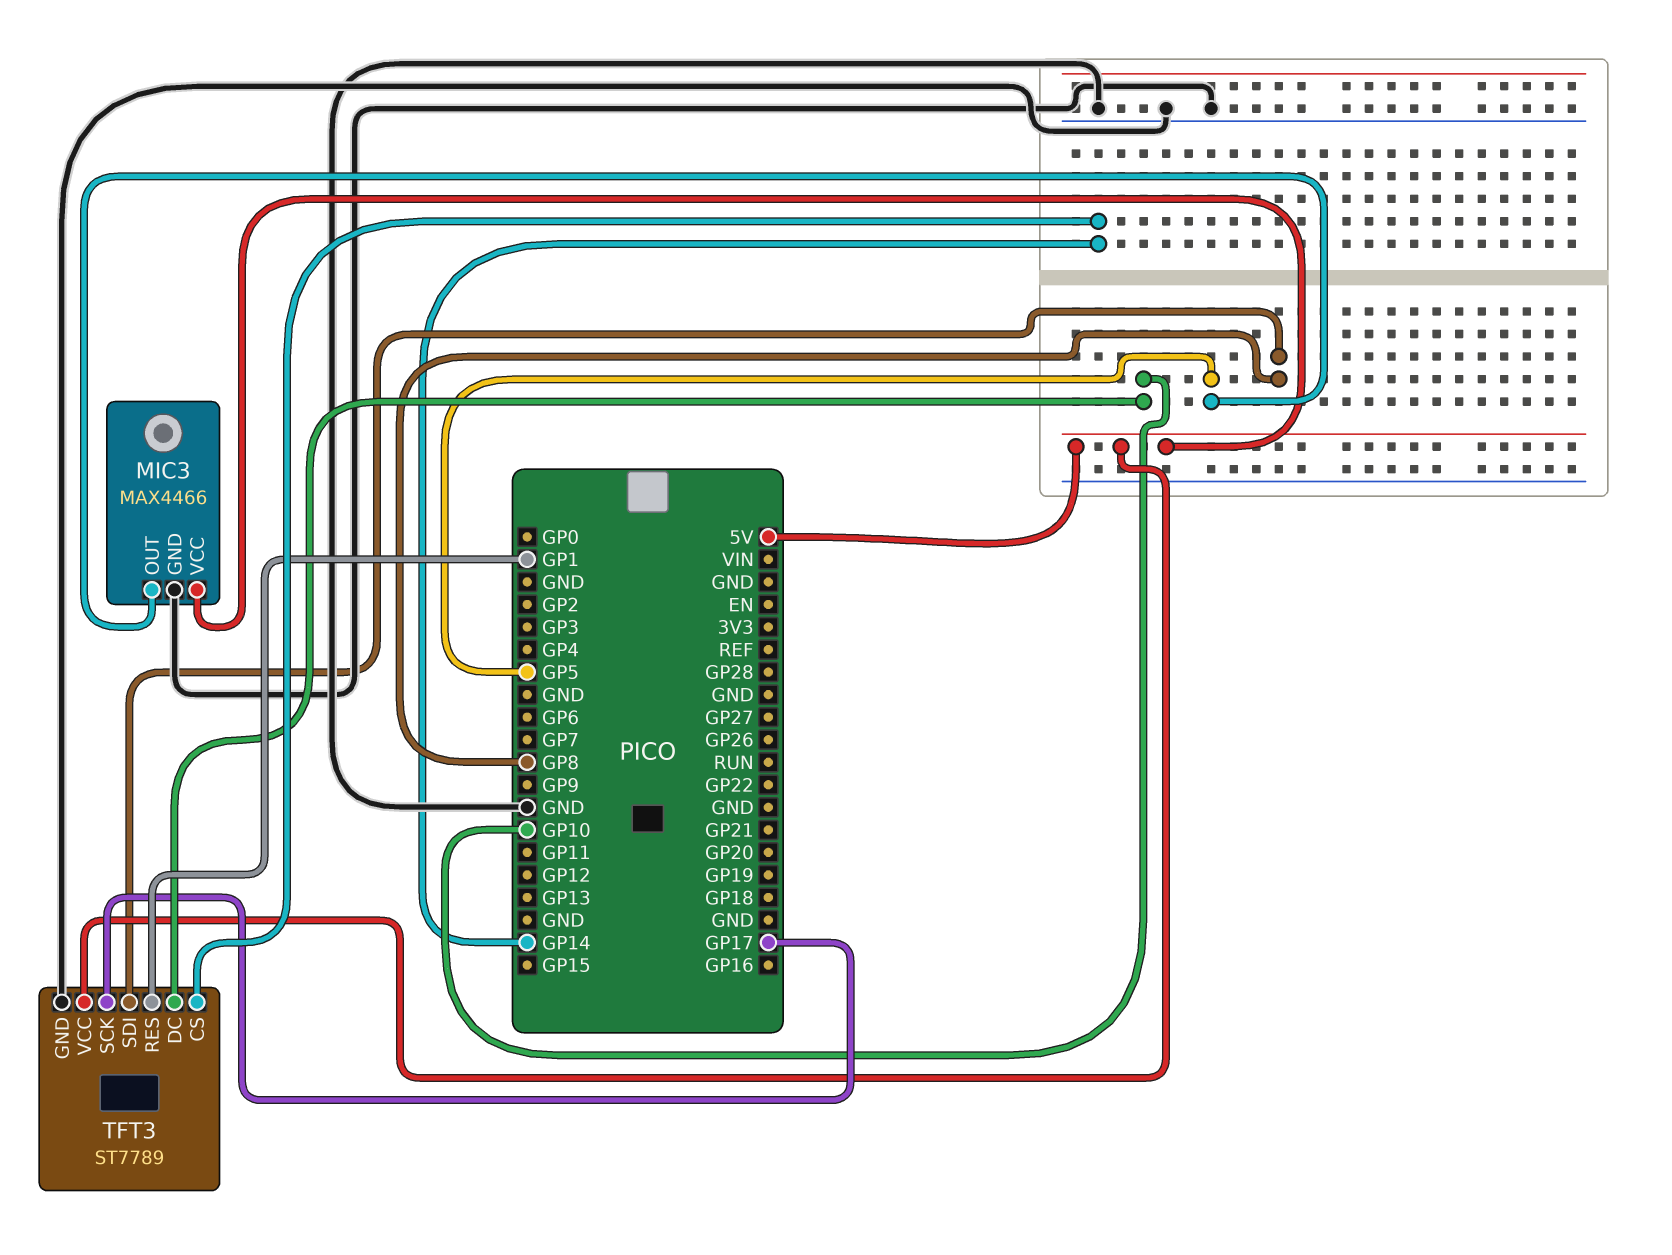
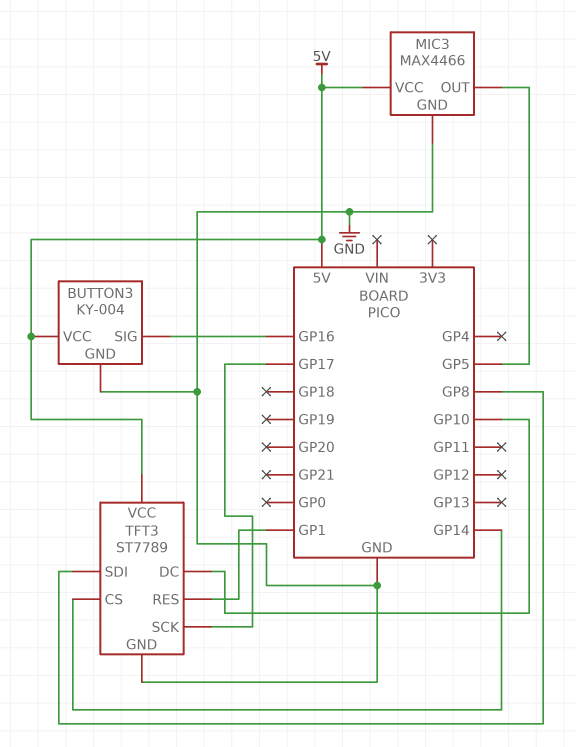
BUTTON3: none -> KY-004
BUTTON3 pin GND: none -> GND
BUTTON3 pin SIG: none -> GP16
BUTTON3 pin VCC: none -> 5V

